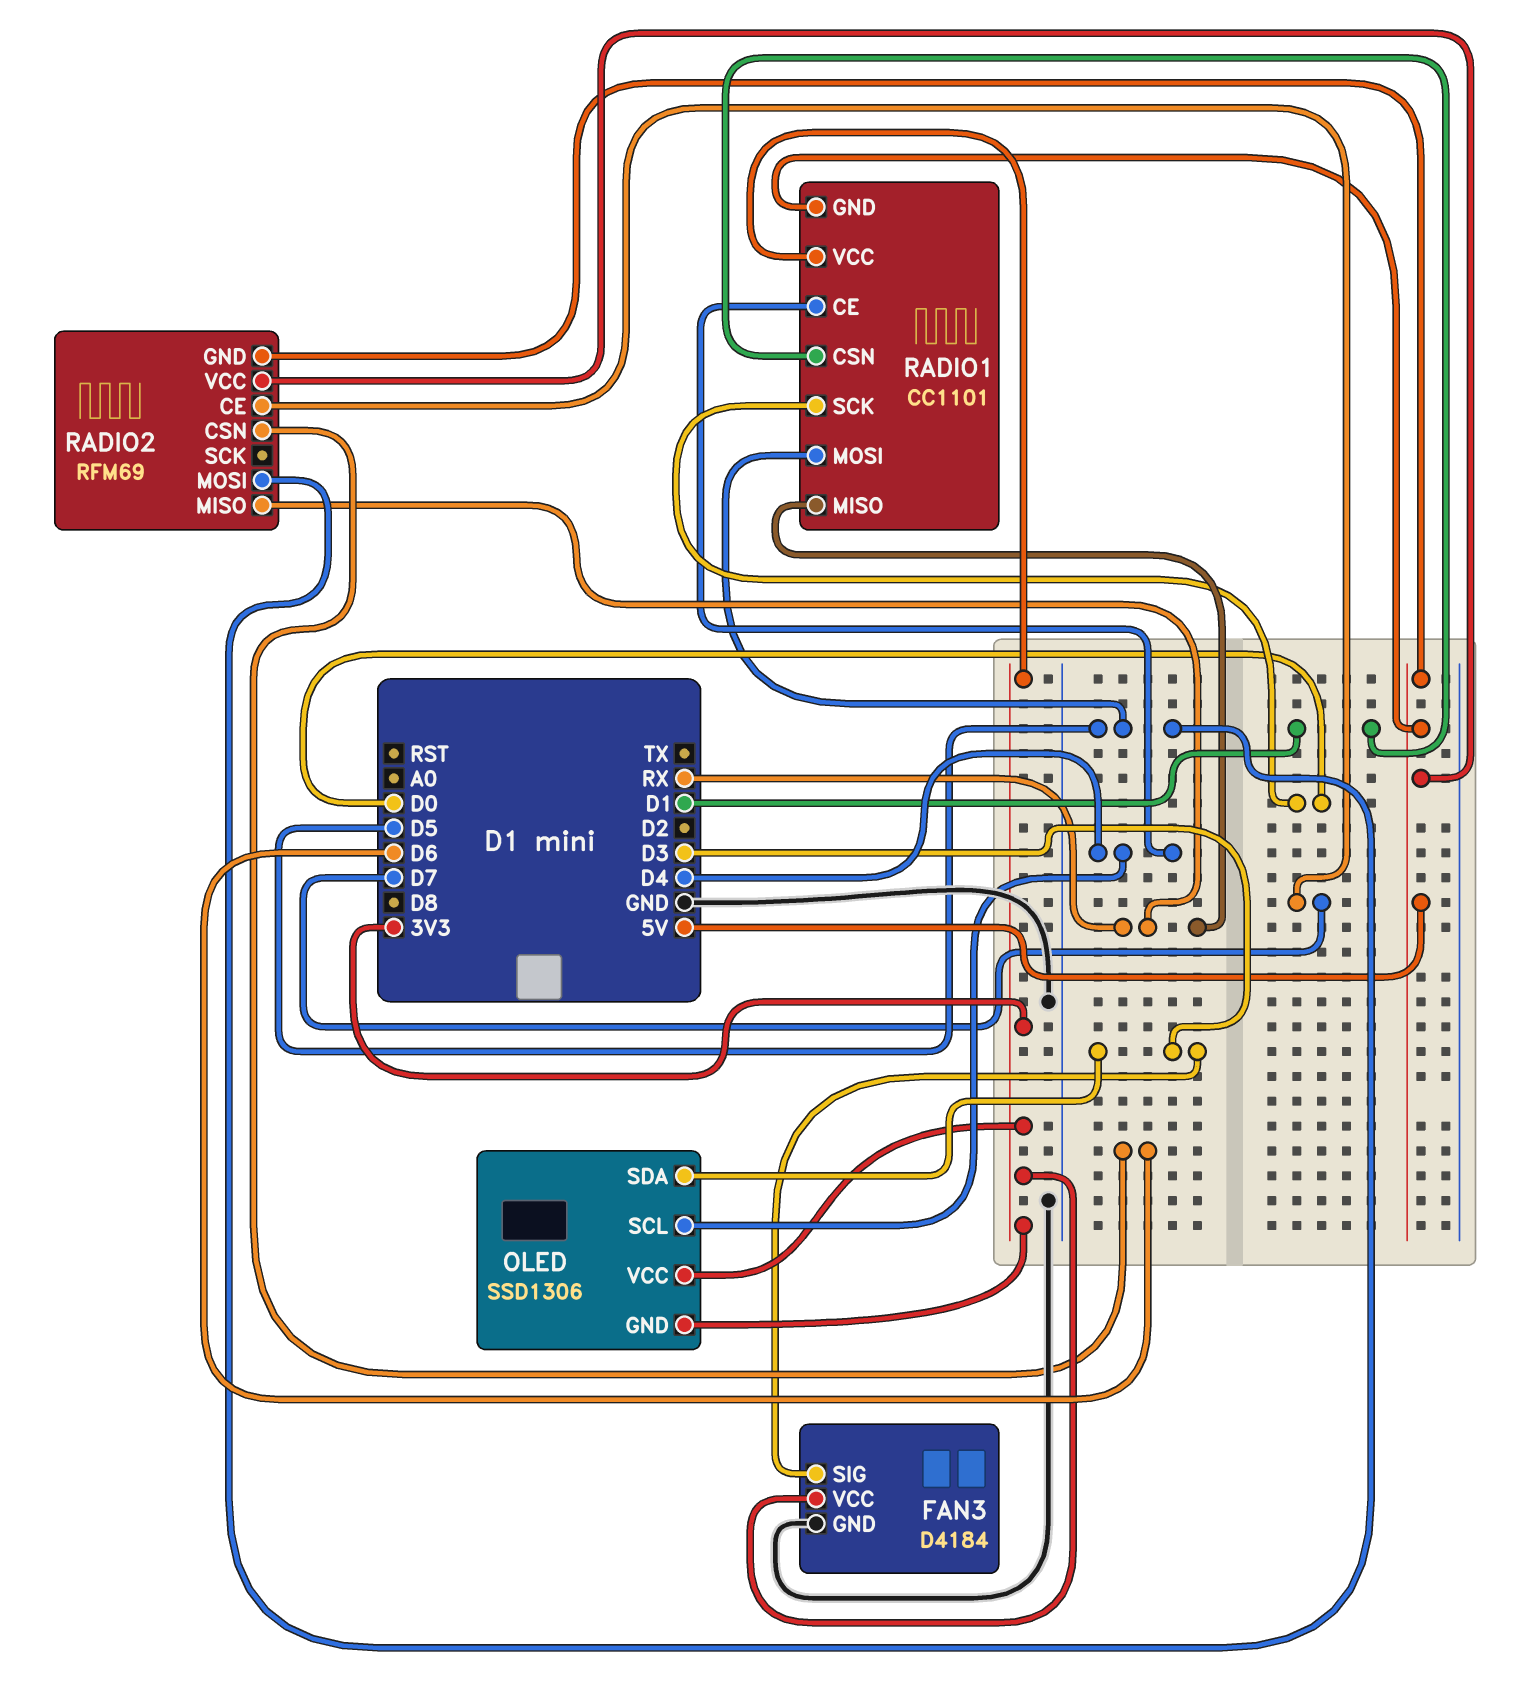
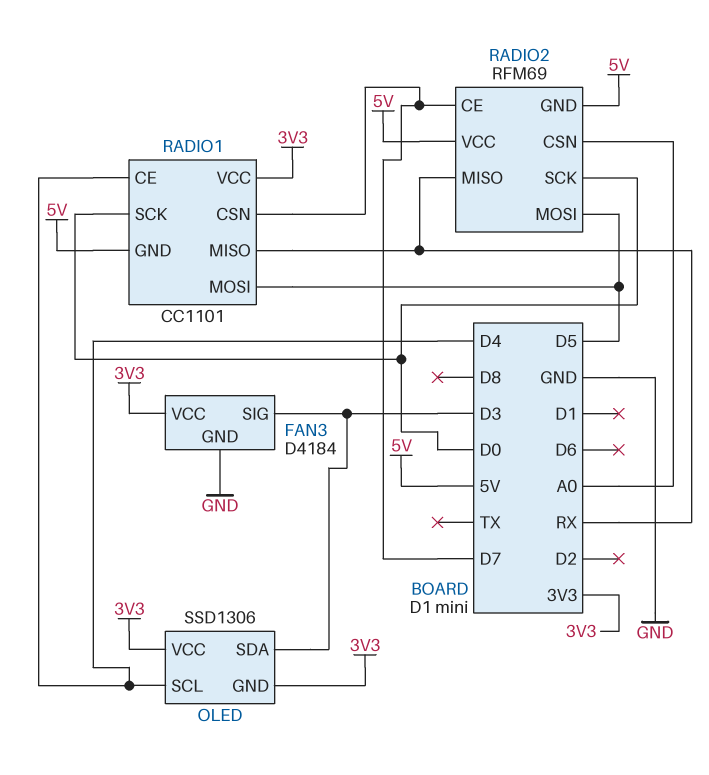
RADIO1 pin CSN: D1 -> D7
RADIO2 pin CSN: D6 -> A0
RADIO2 pin SCK: none -> D0

